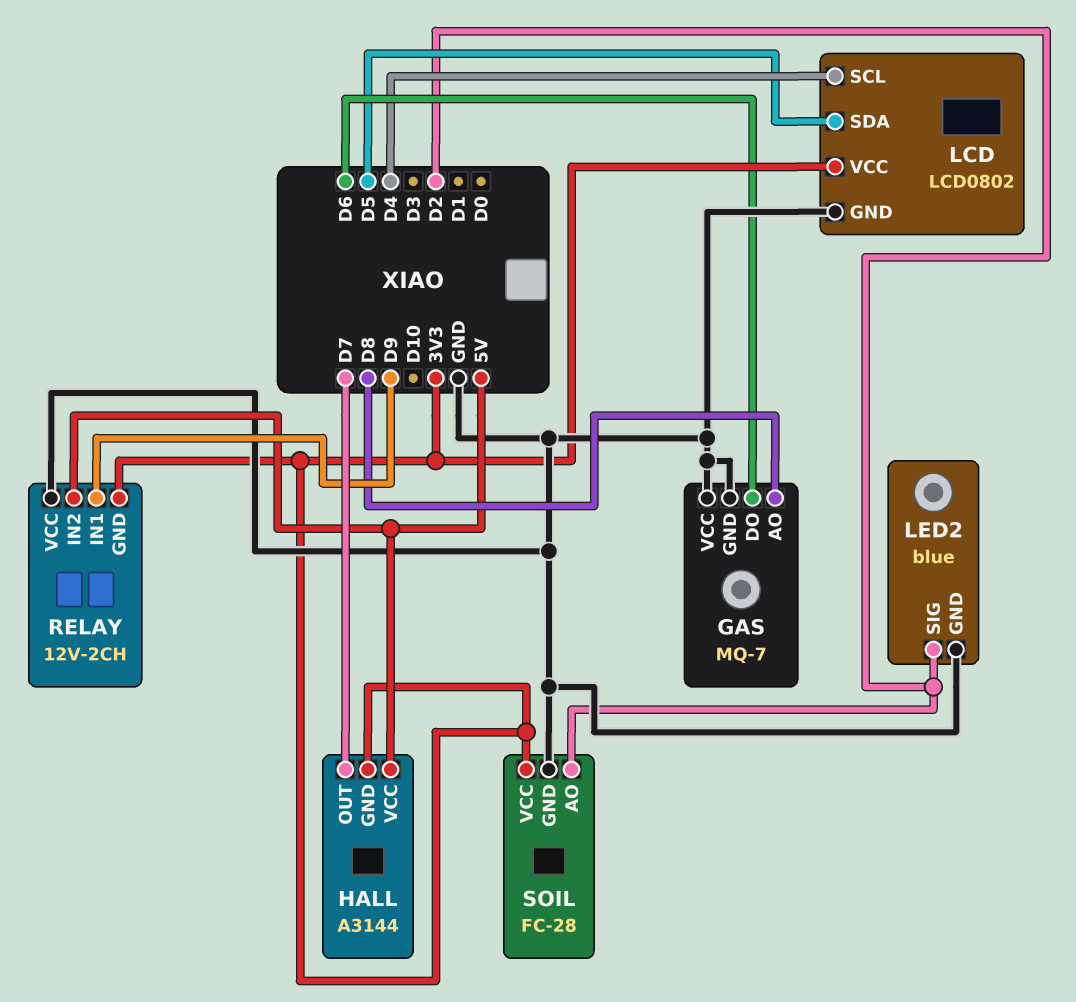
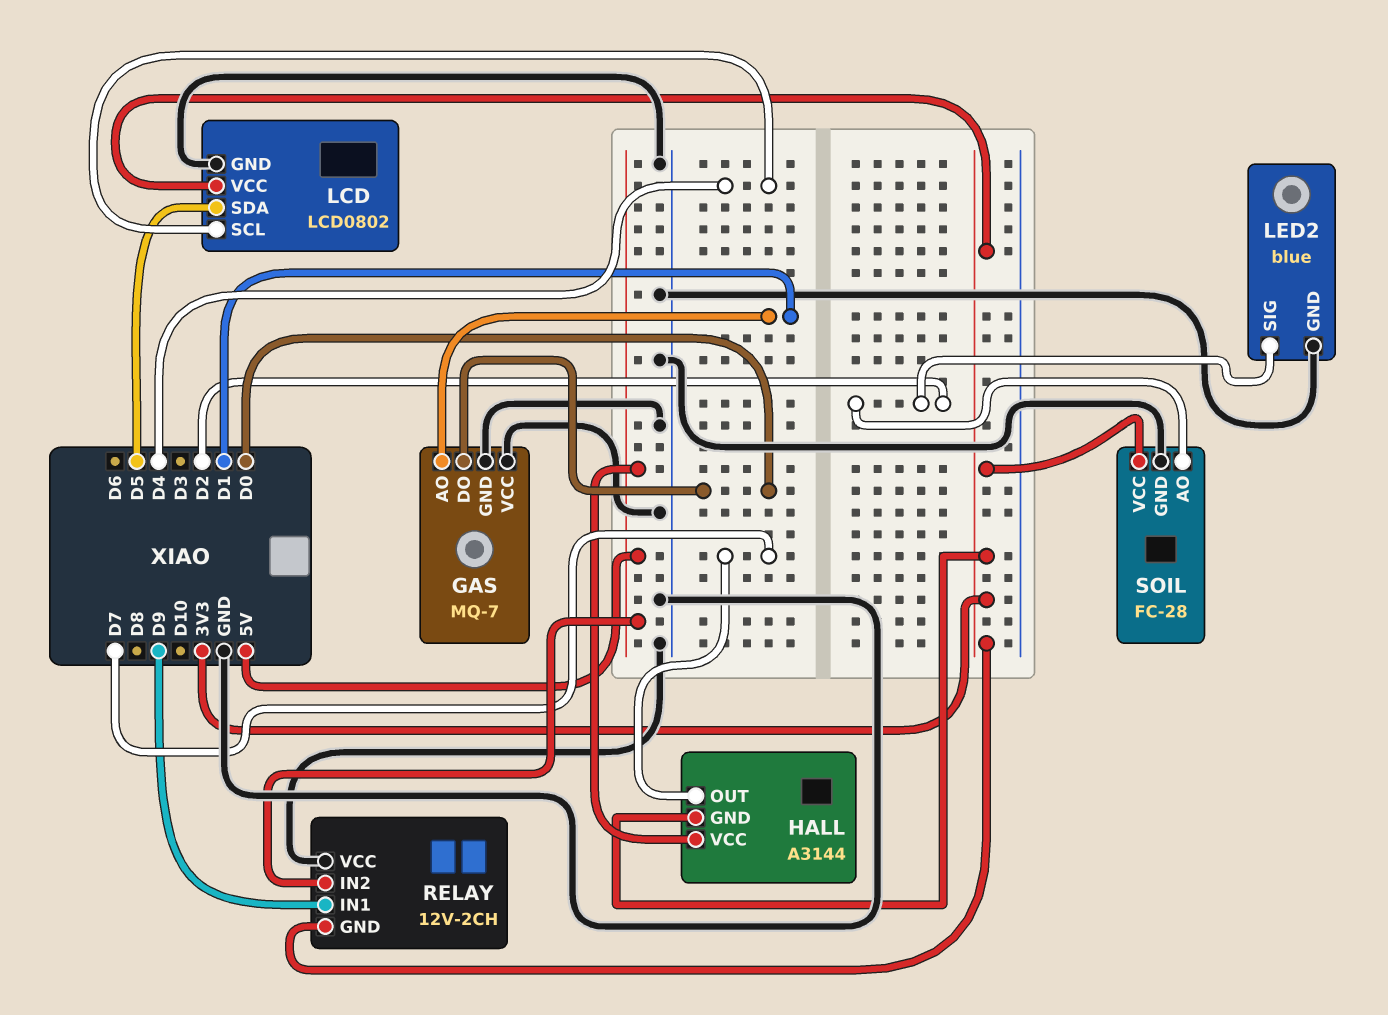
GAS pin AO: D8 -> D1
GAS pin DO: D6 -> D0

